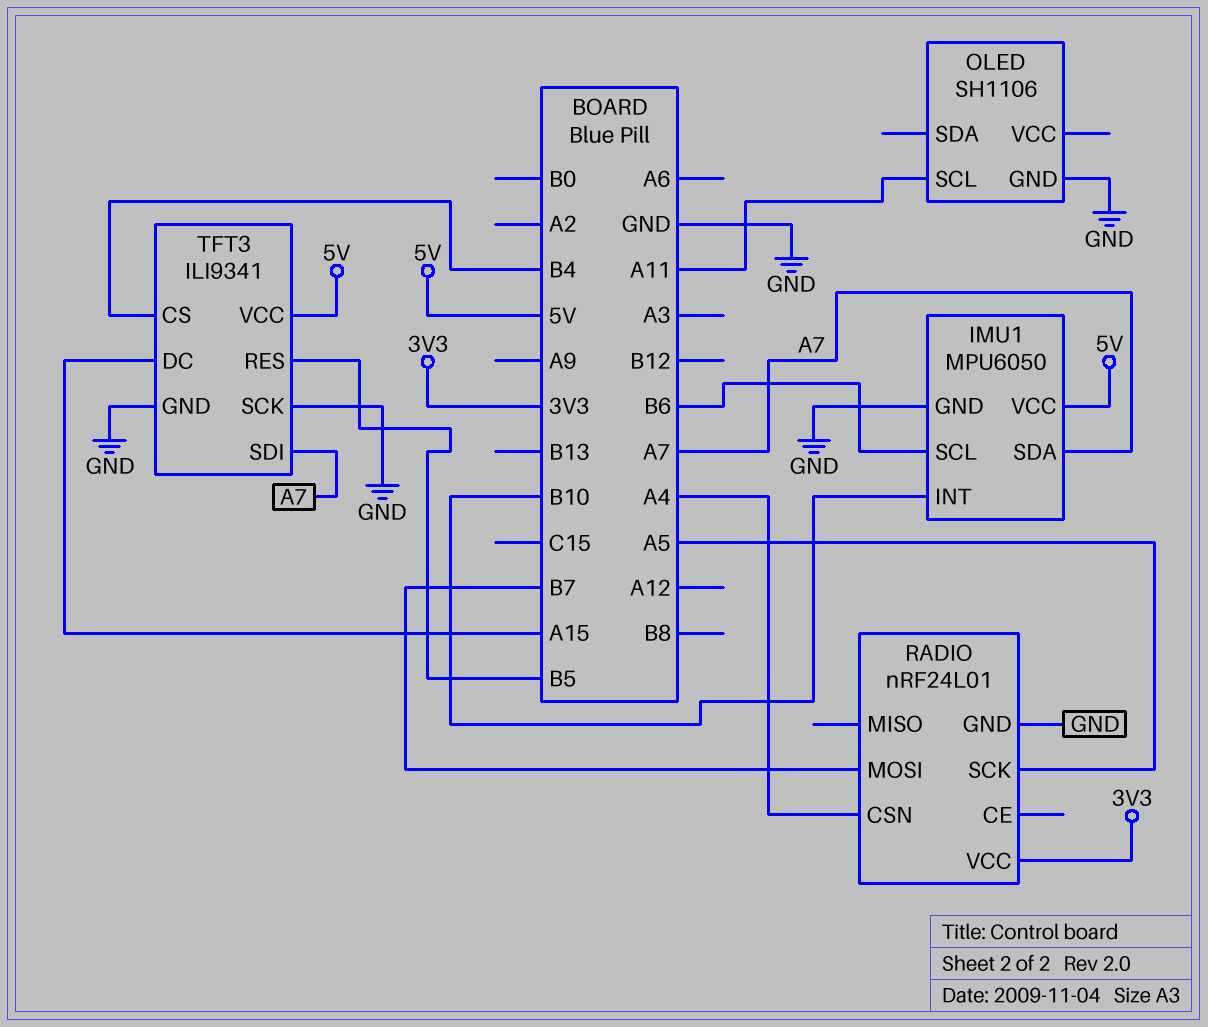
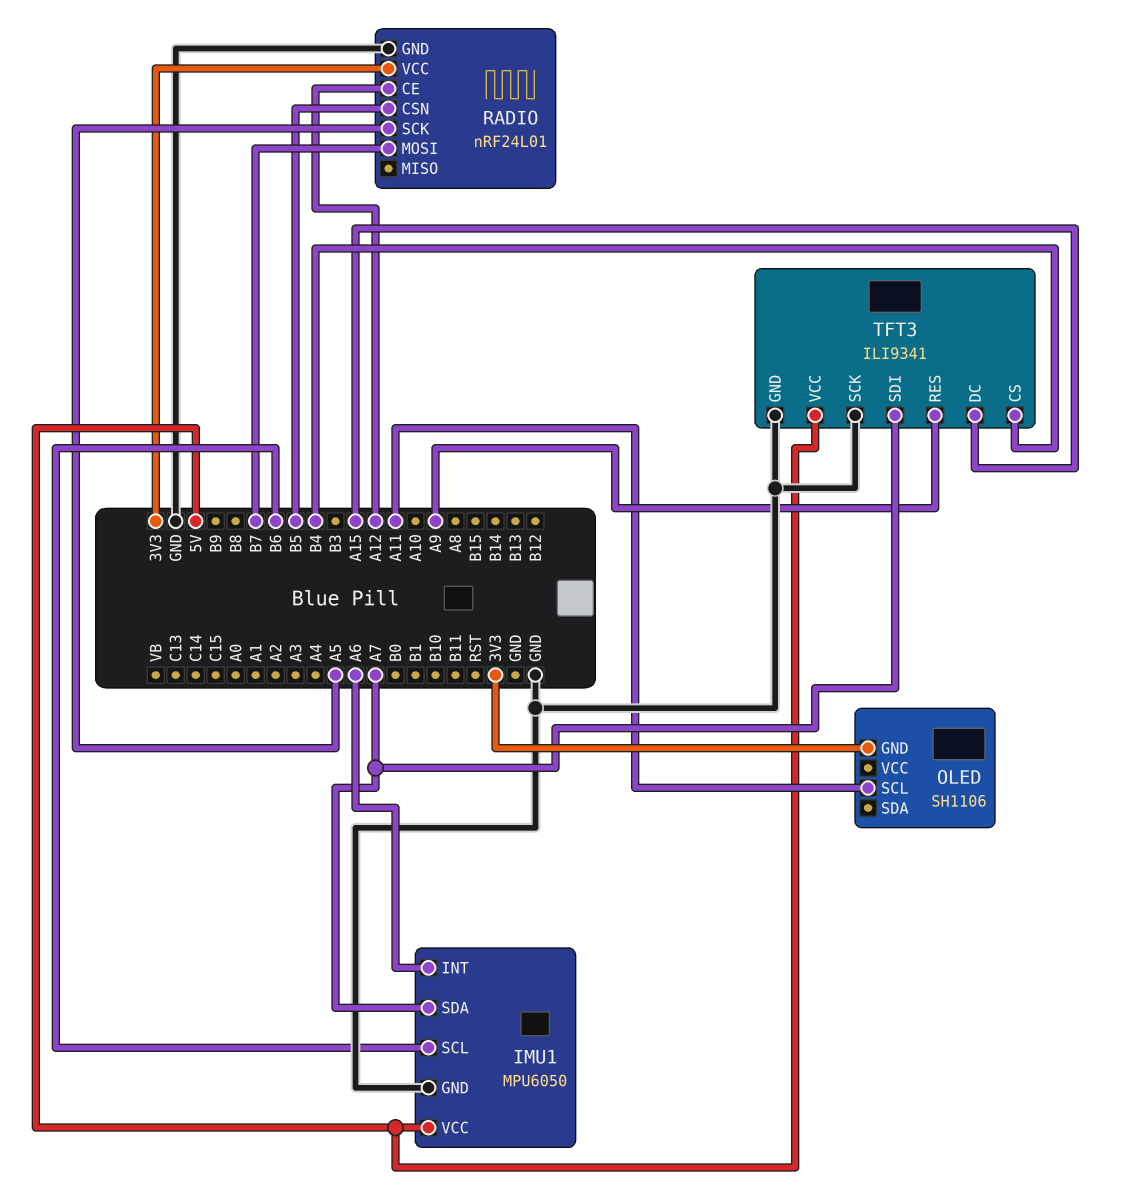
IMU1 pin INT: B10 -> A6
OLED pin GND: GND -> 3V3
RADIO pin CE: none -> A12
RADIO pin CSN: A4 -> B5
TFT3 pin RES: B5 -> A9

